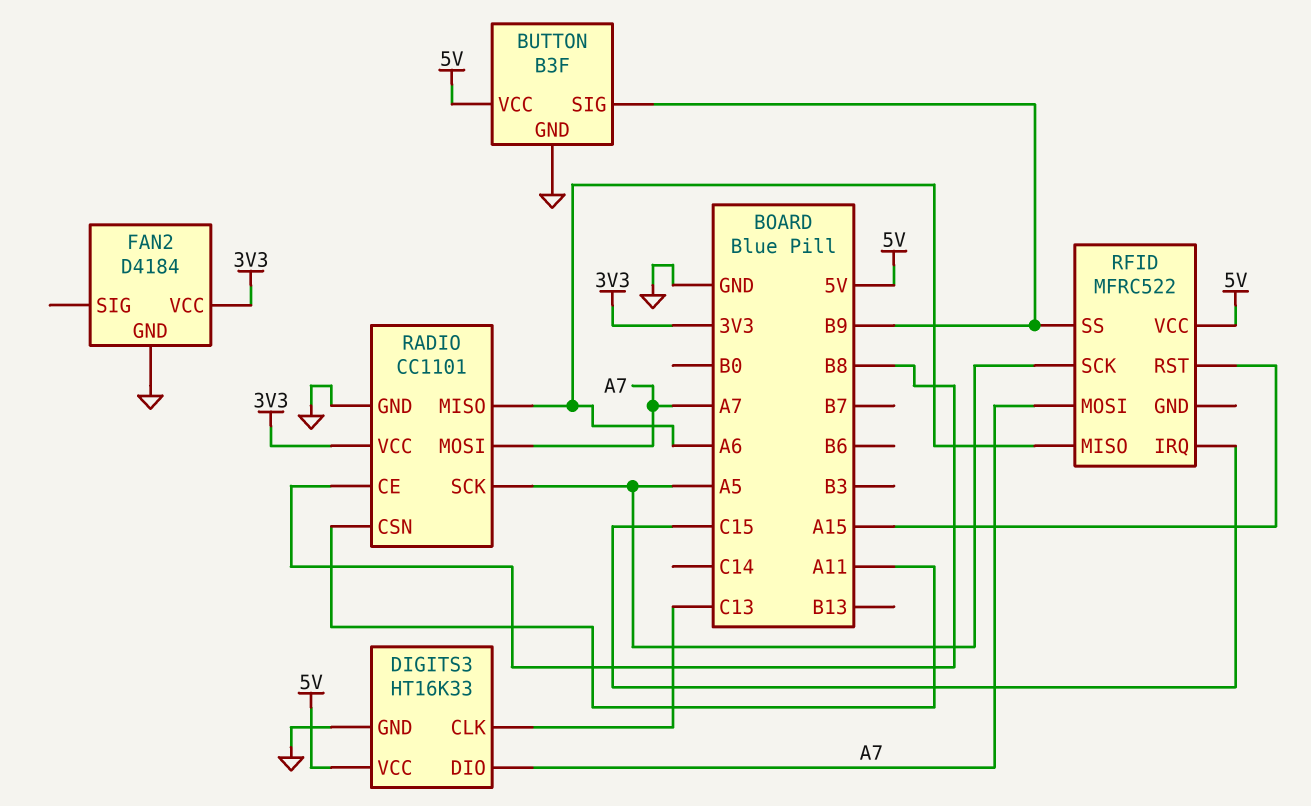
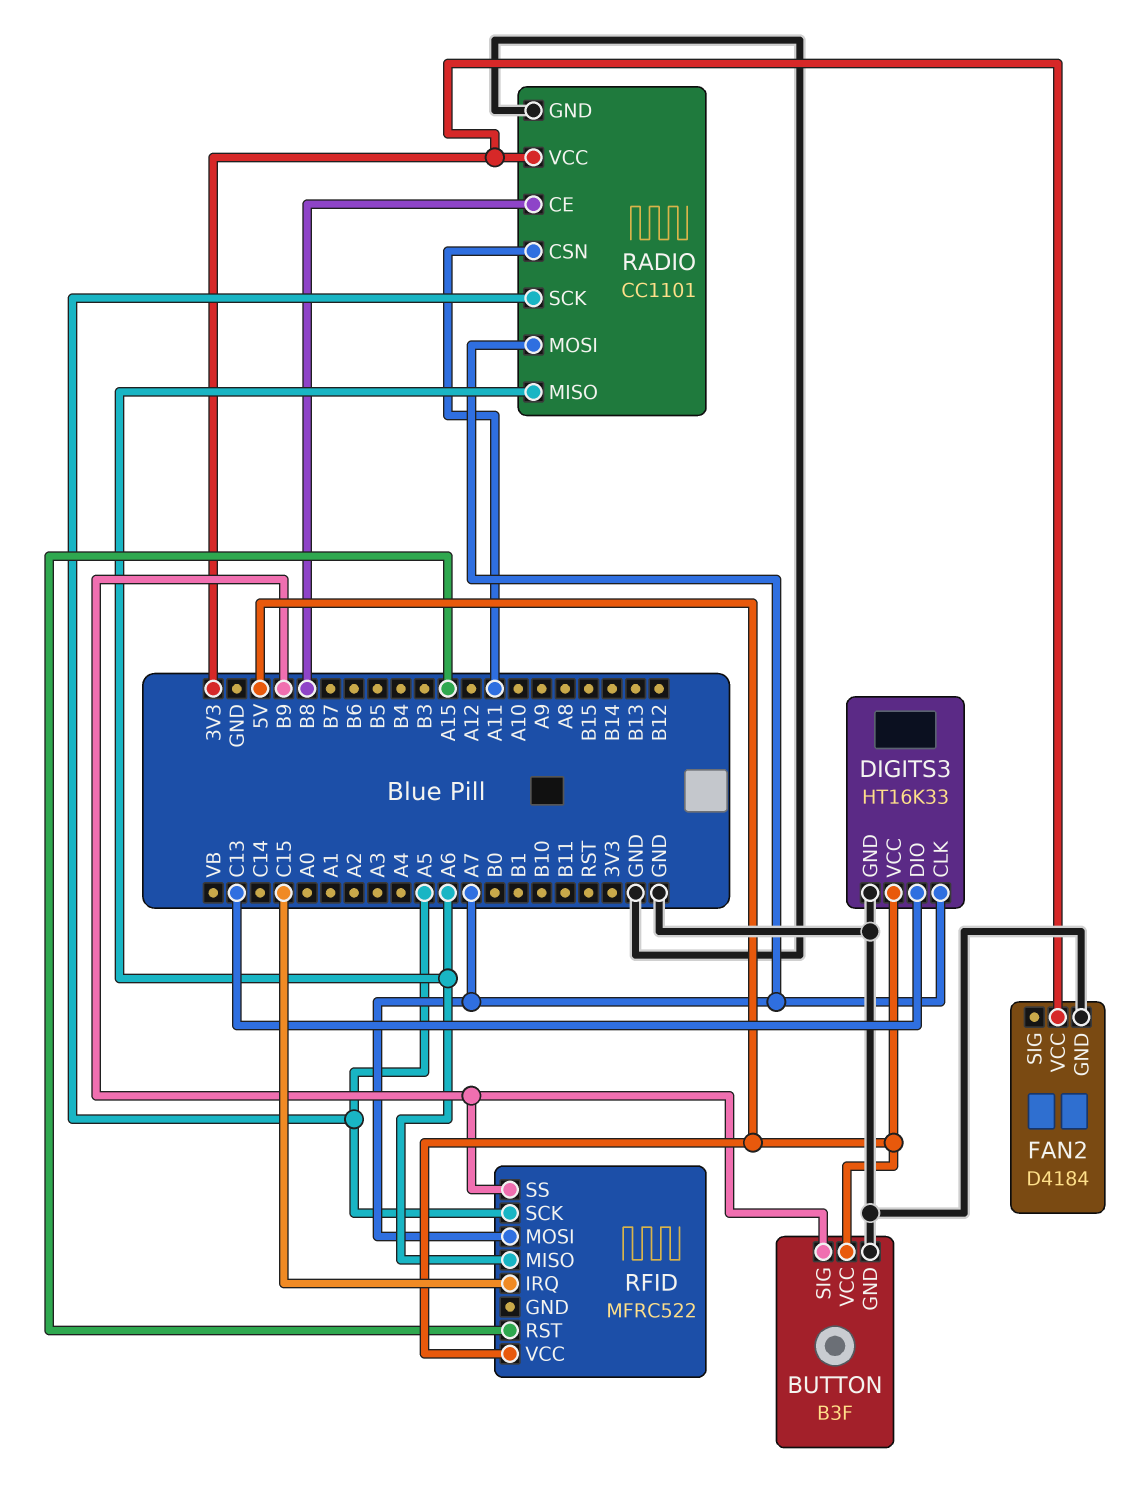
DIGITS3 pin CLK: C13 -> A7
DIGITS3 pin DIO: A7 -> C13

